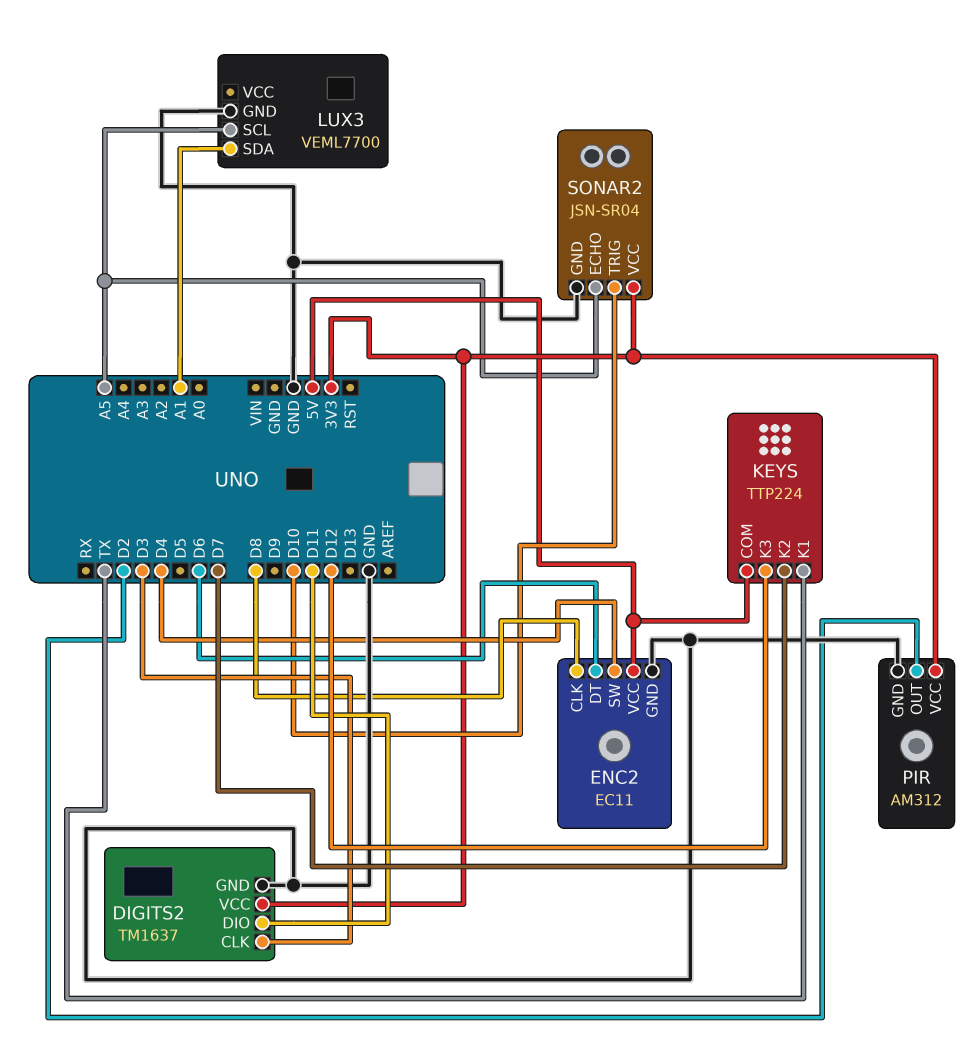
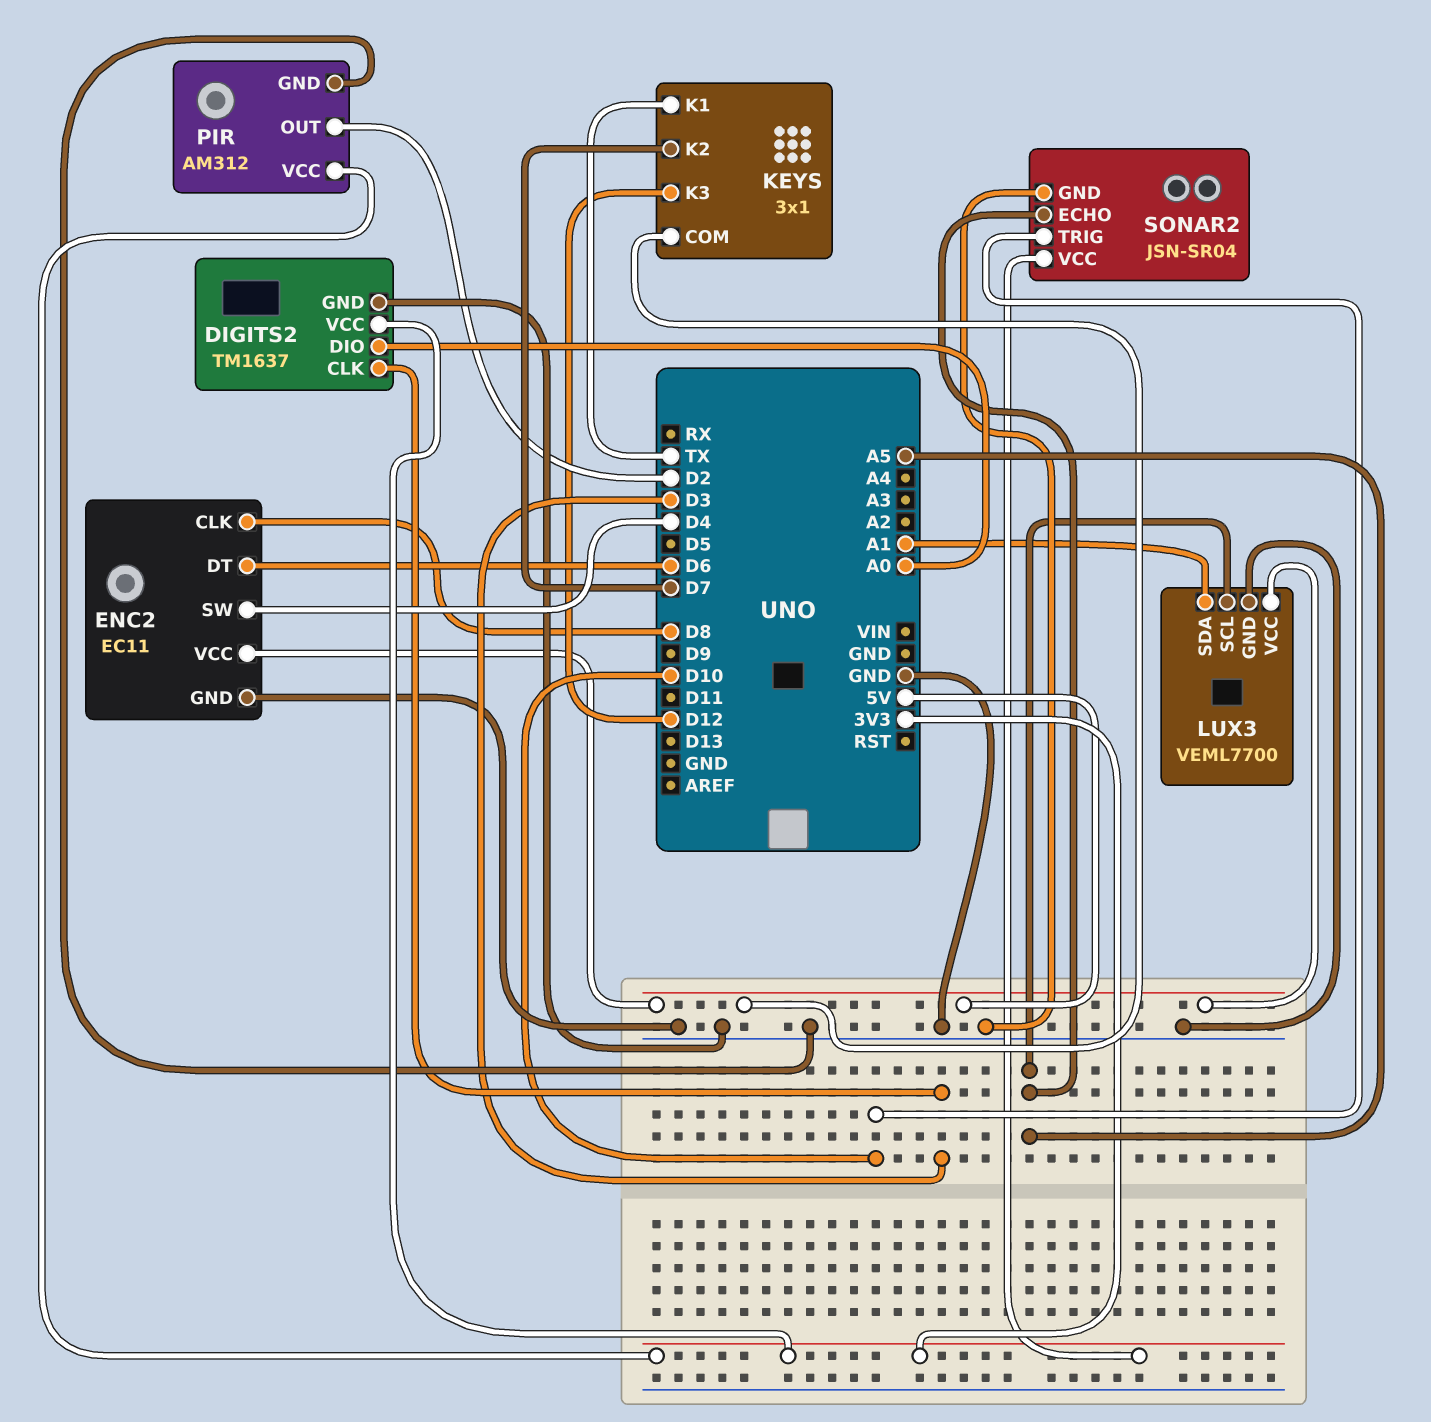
DIGITS2 pin DIO: D11 -> A0
KEYS: TTP224 -> 3x1
LUX3 pin VCC: none -> 5V

